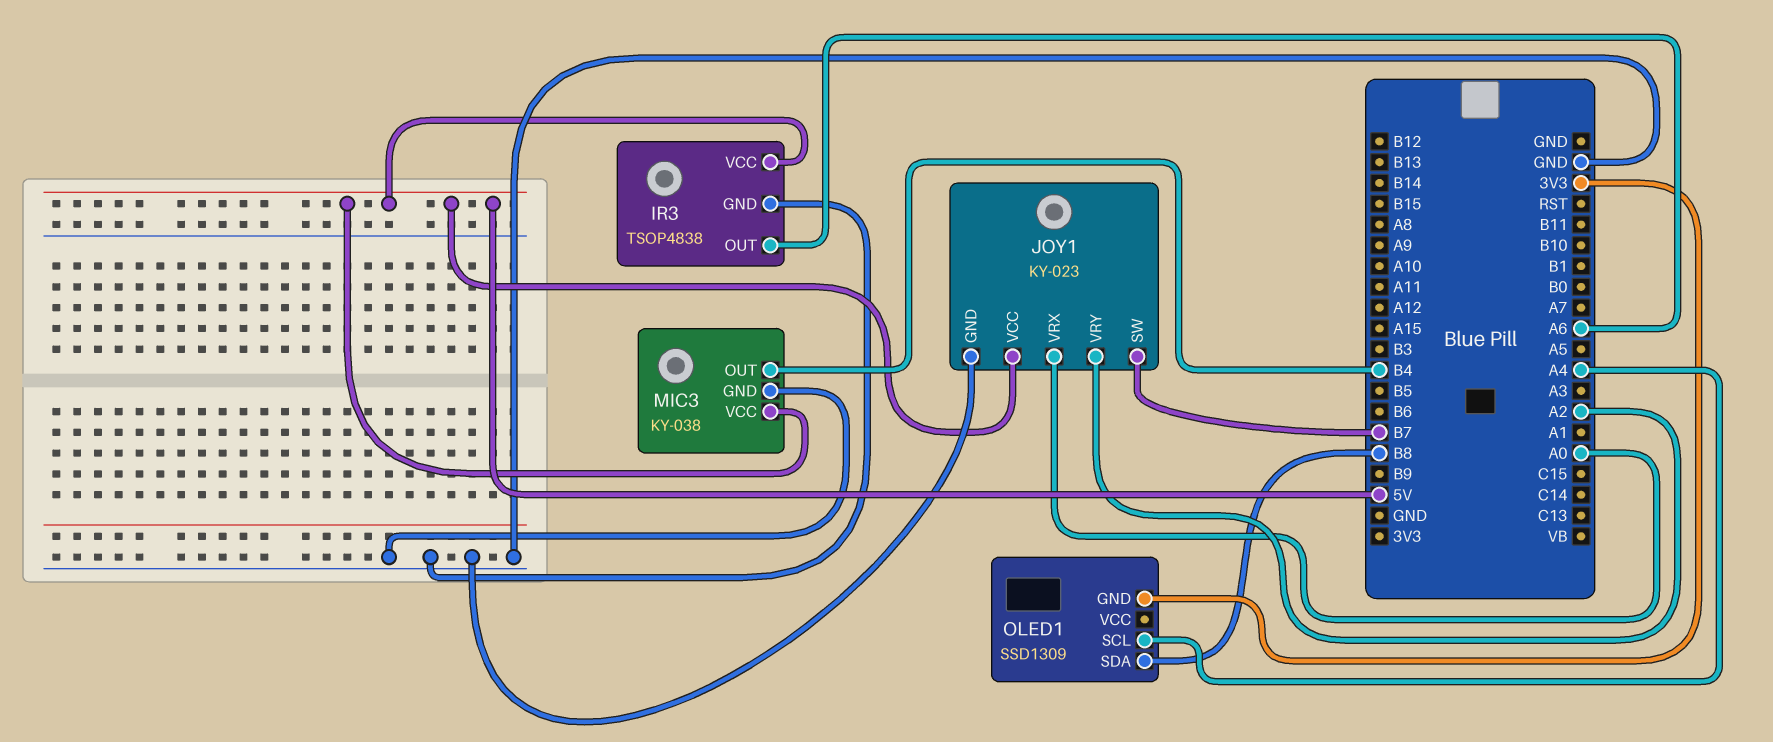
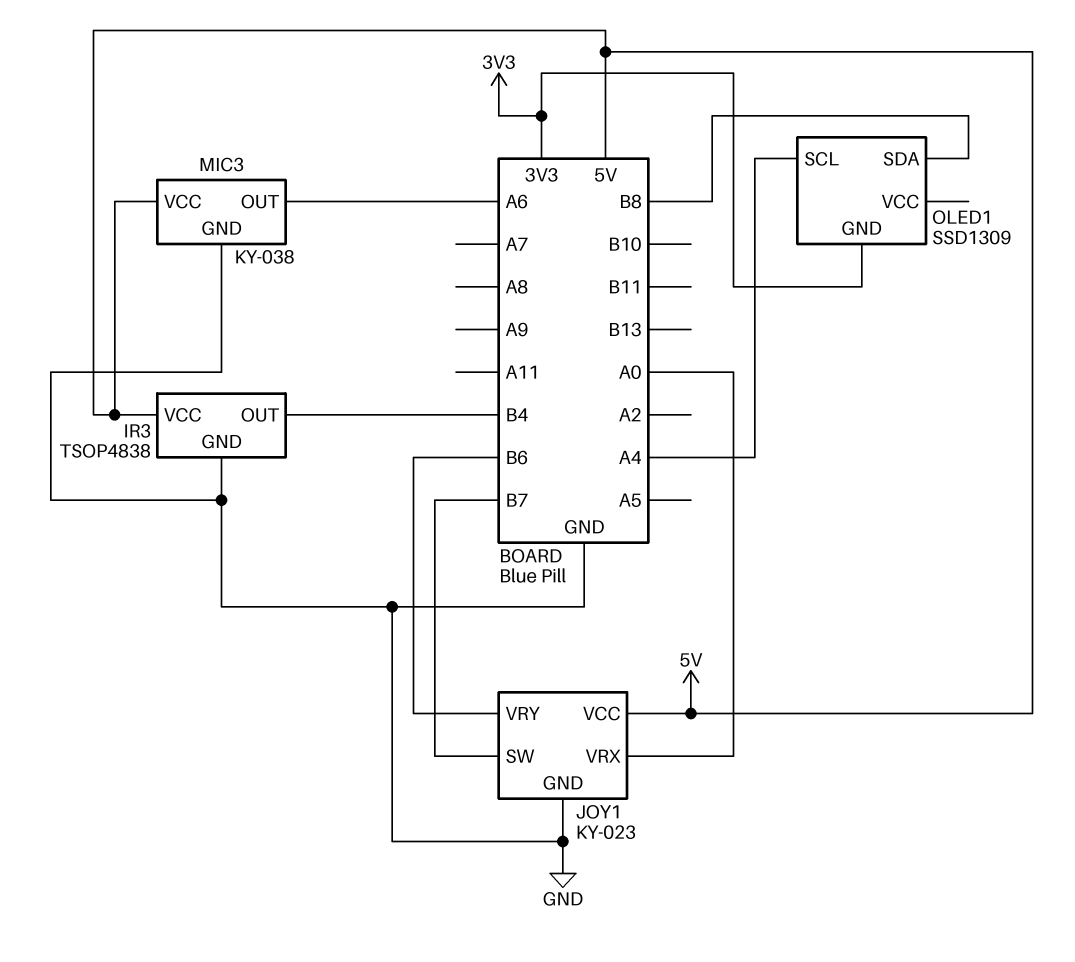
IR3 pin OUT: A6 -> B4
JOY1 pin VRY: A2 -> B6
MIC3 pin OUT: B4 -> A6

